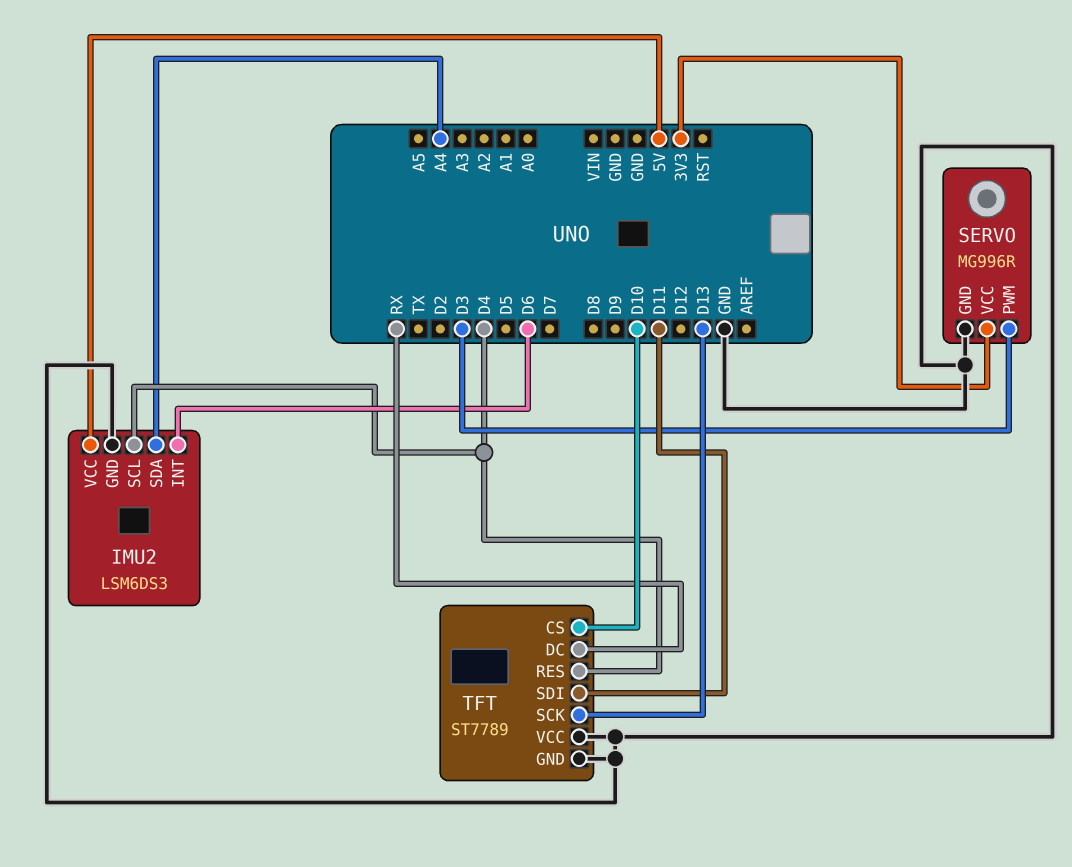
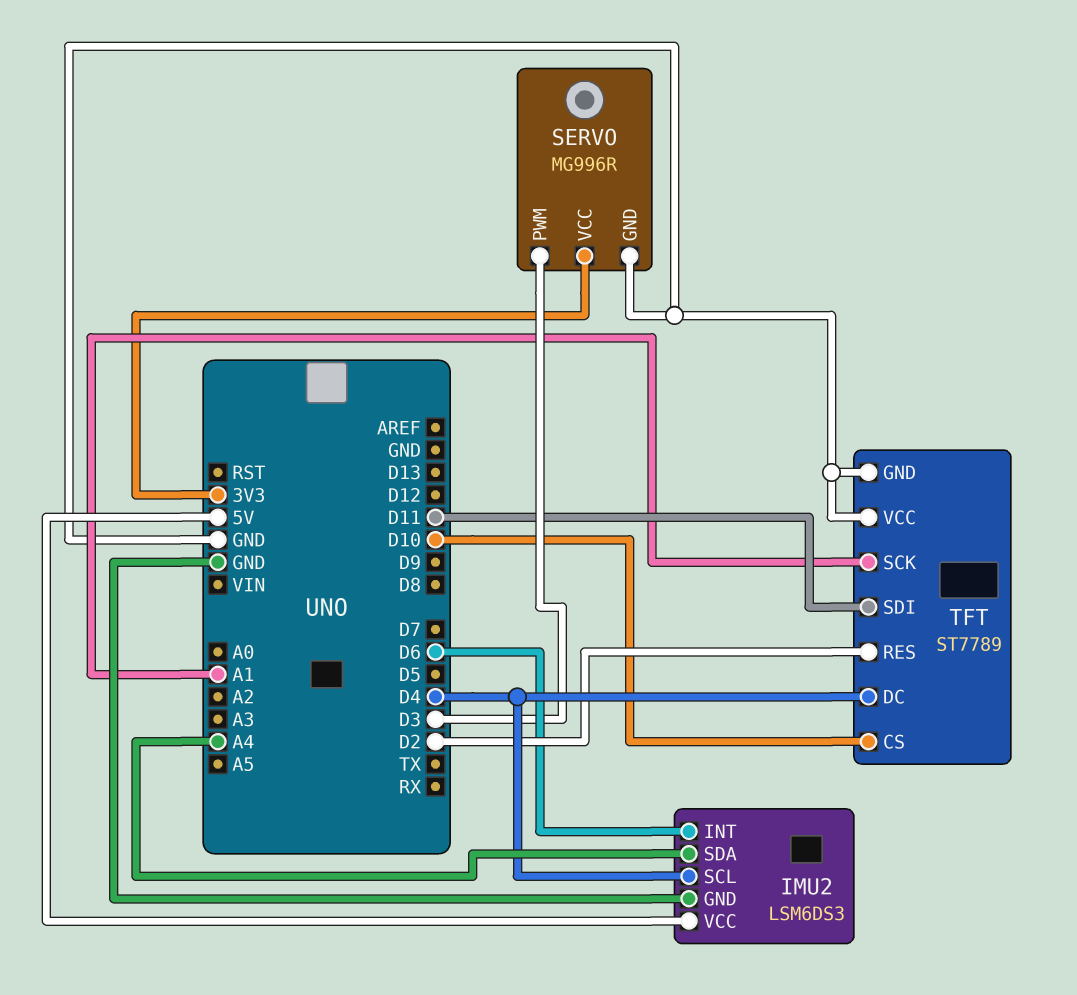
TFT pin DC: RX -> D4
TFT pin RES: D4 -> D2
TFT pin SCK: D13 -> A1

